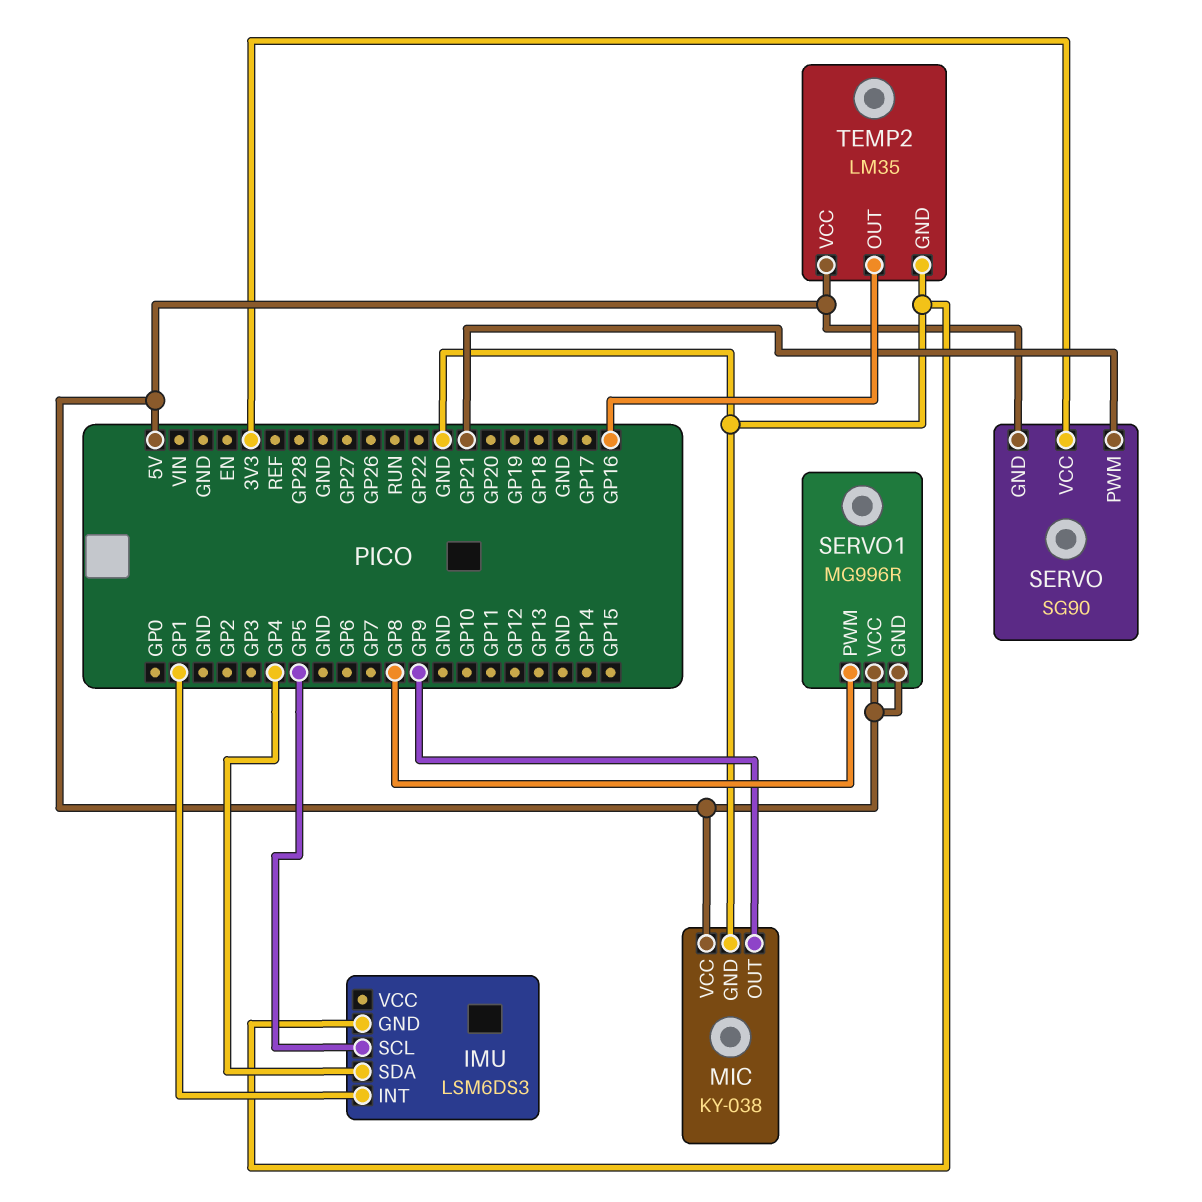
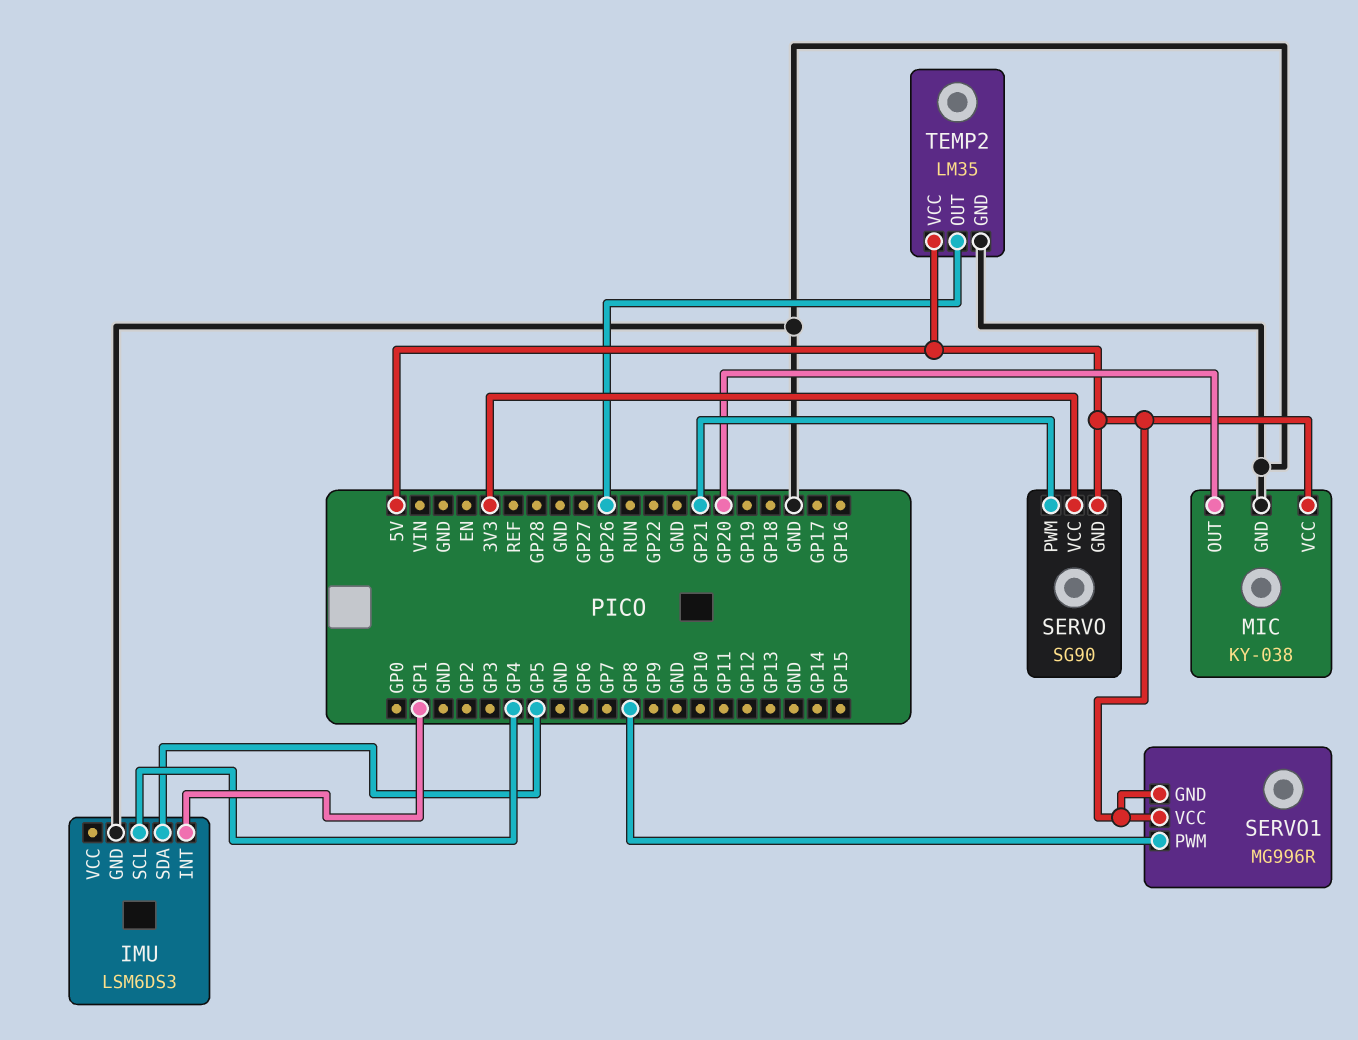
IMU pin SCL: GP5 -> GP4
IMU pin SDA: GP4 -> GP5
MIC pin OUT: GP9 -> GP20
TEMP2 pin OUT: GP16 -> GP26

